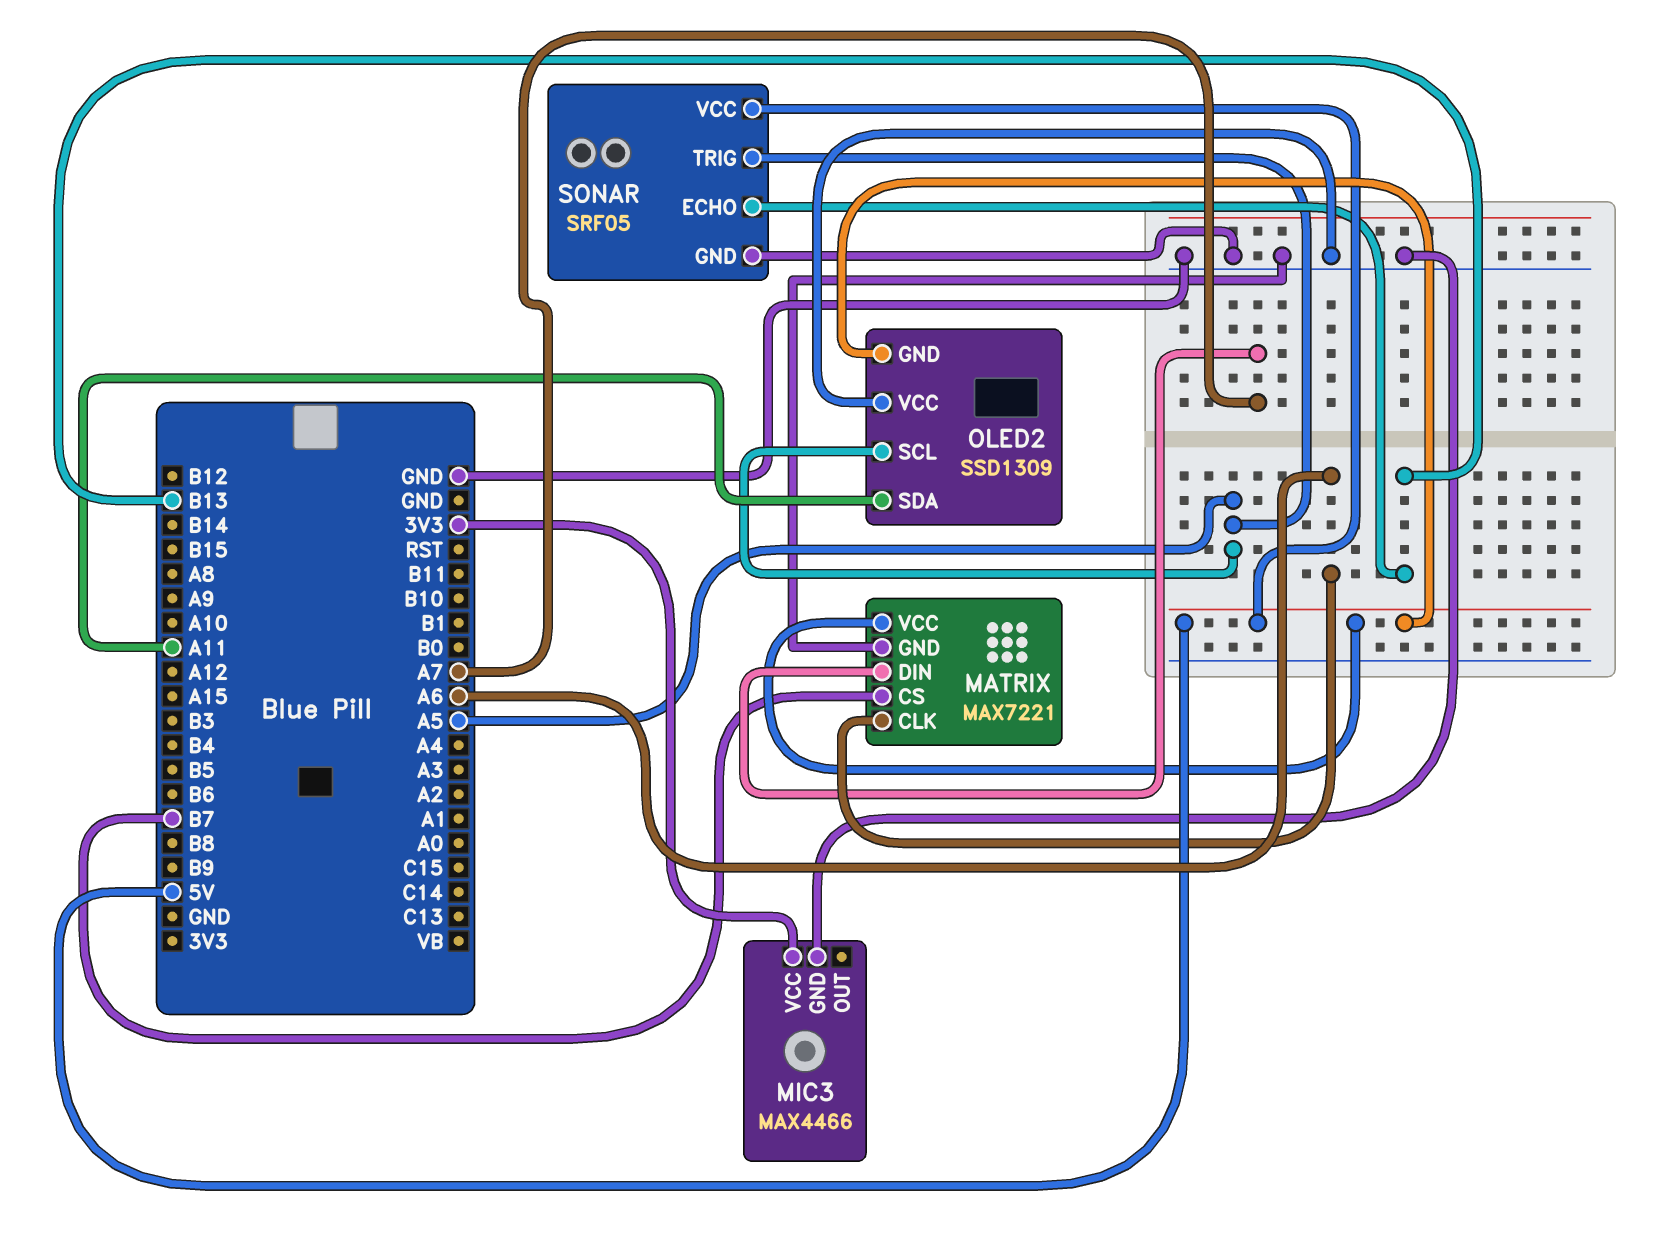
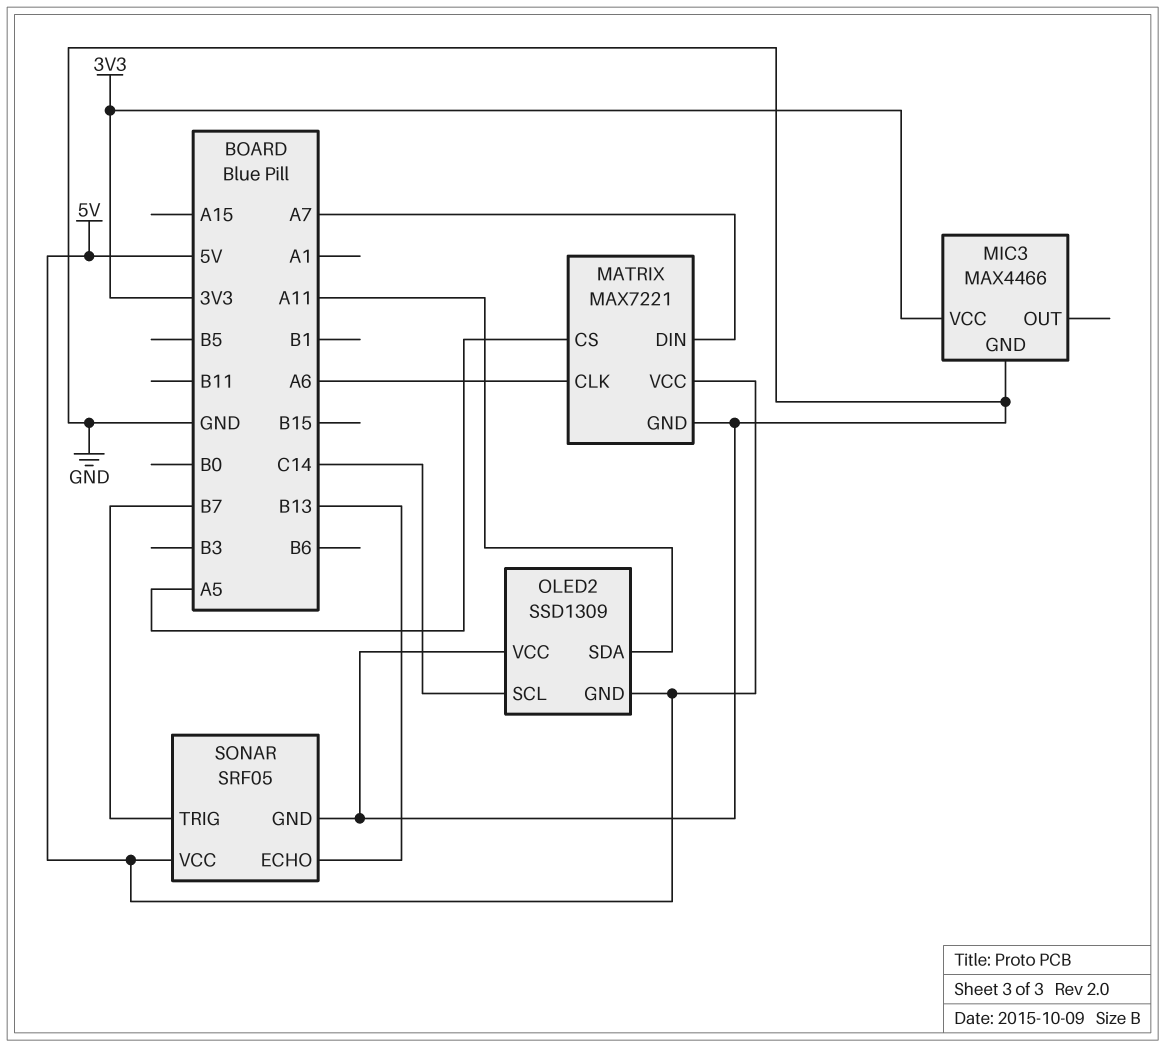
MATRIX pin CS: B7 -> A5
OLED2 pin SCL: A5 -> C14
SONAR pin TRIG: A5 -> B7

